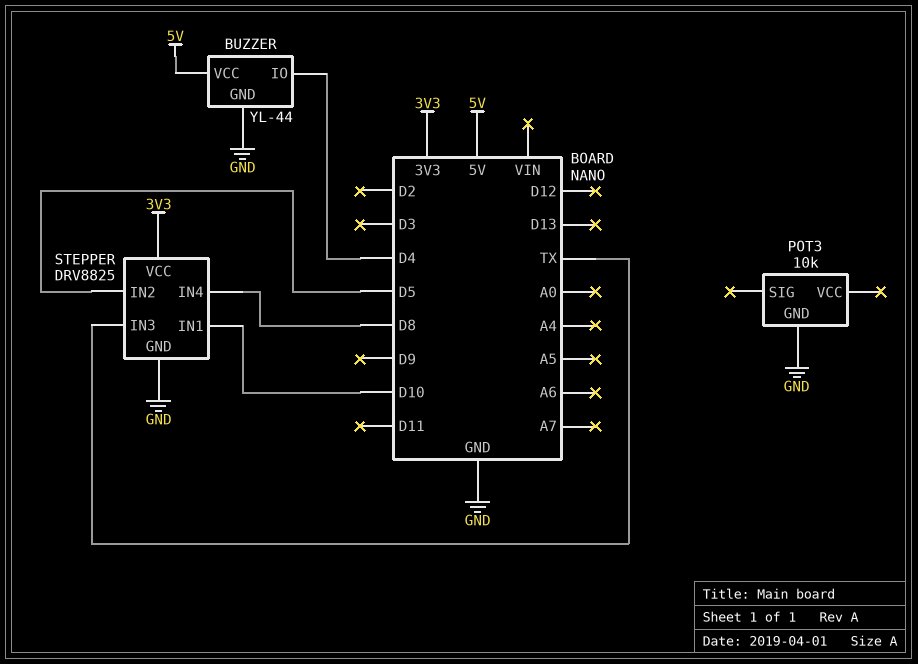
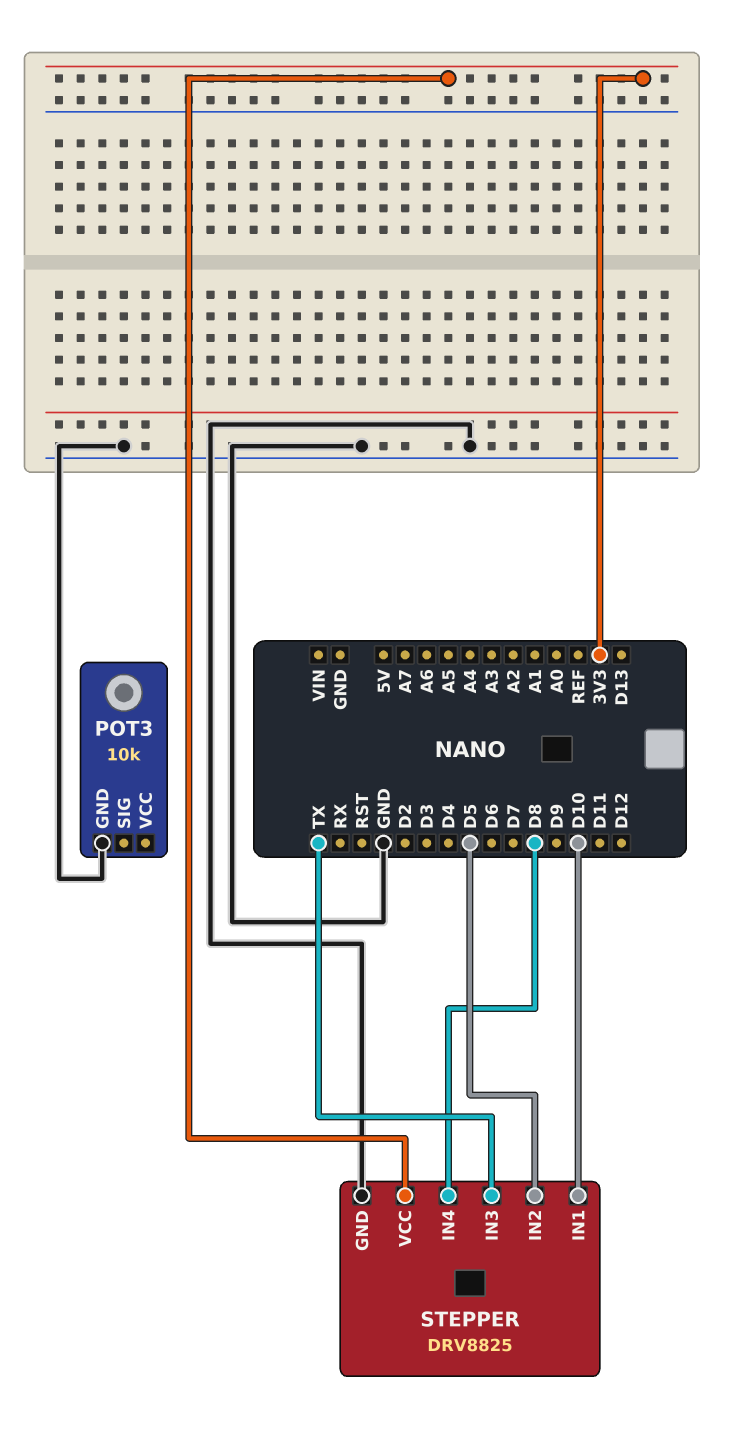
BUZZER: YL-44 -> none
BUZZER pin GND: GND -> none
BUZZER pin IO: D4 -> none
BUZZER pin VCC: 5V -> none

